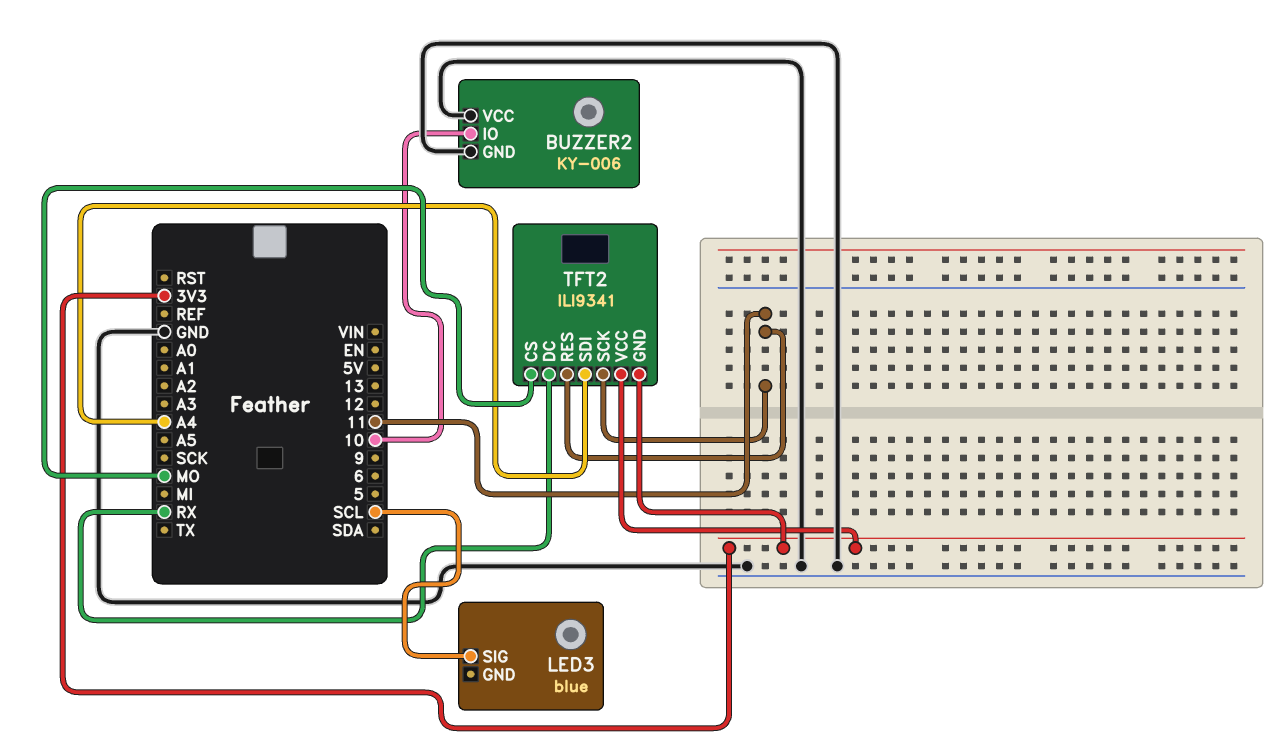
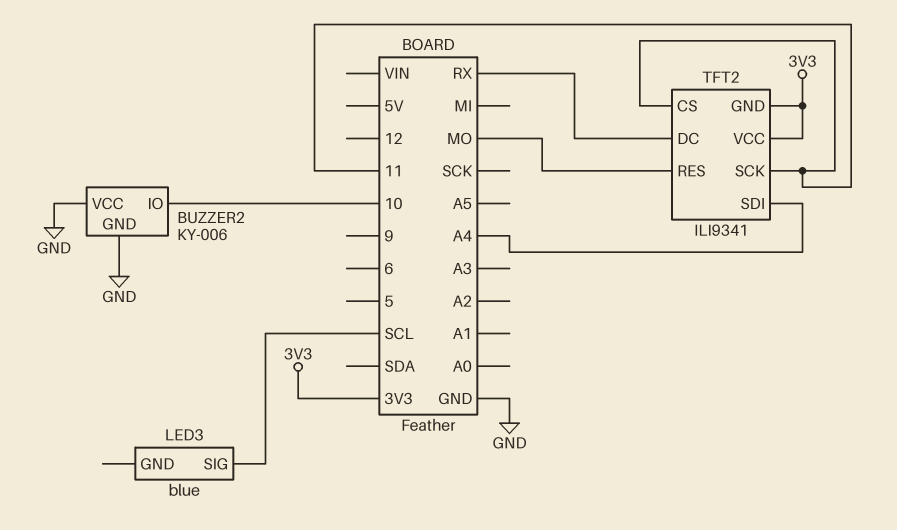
TFT2 pin CS: MO -> 11
TFT2 pin RES: 11 -> MO

